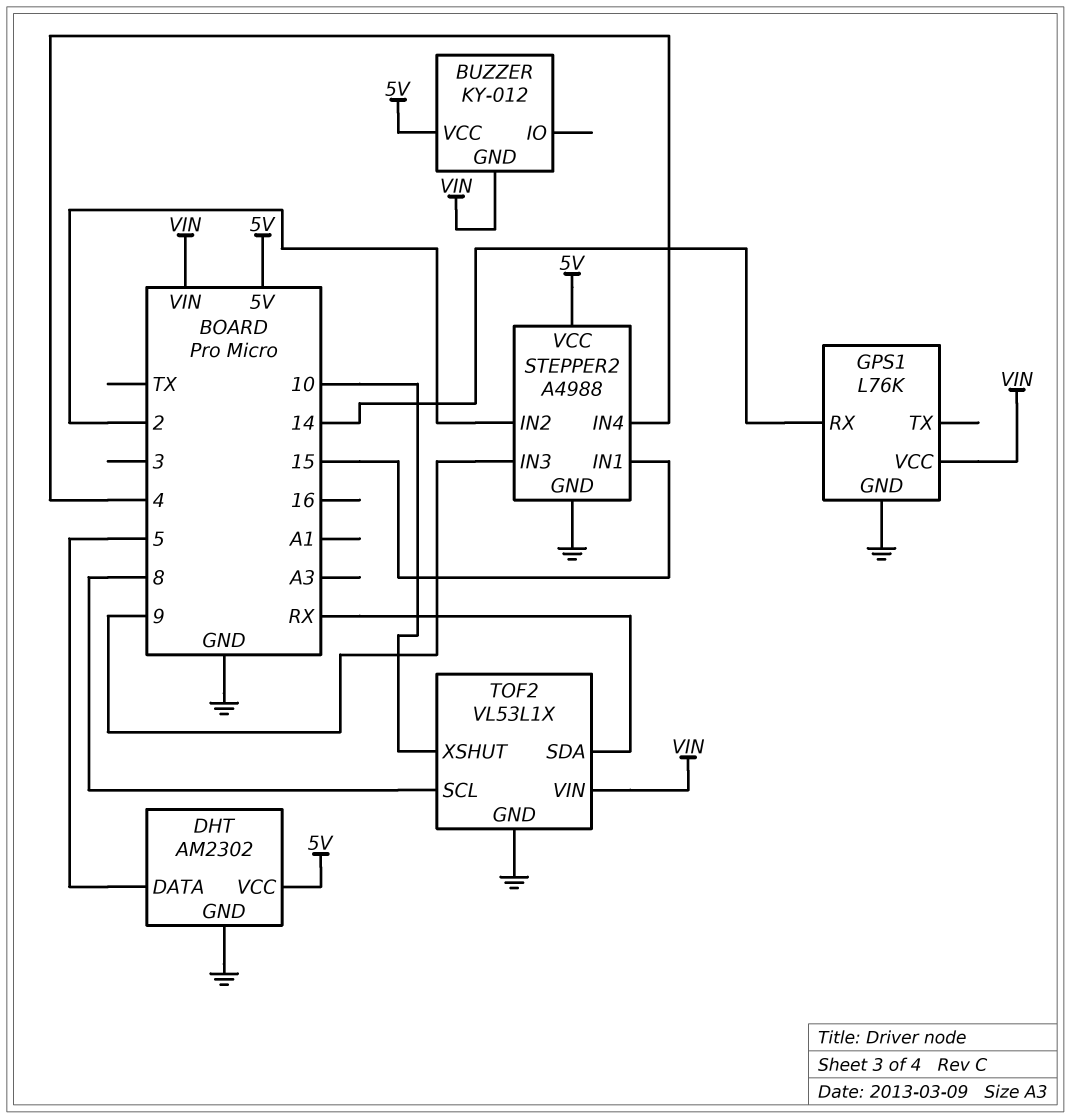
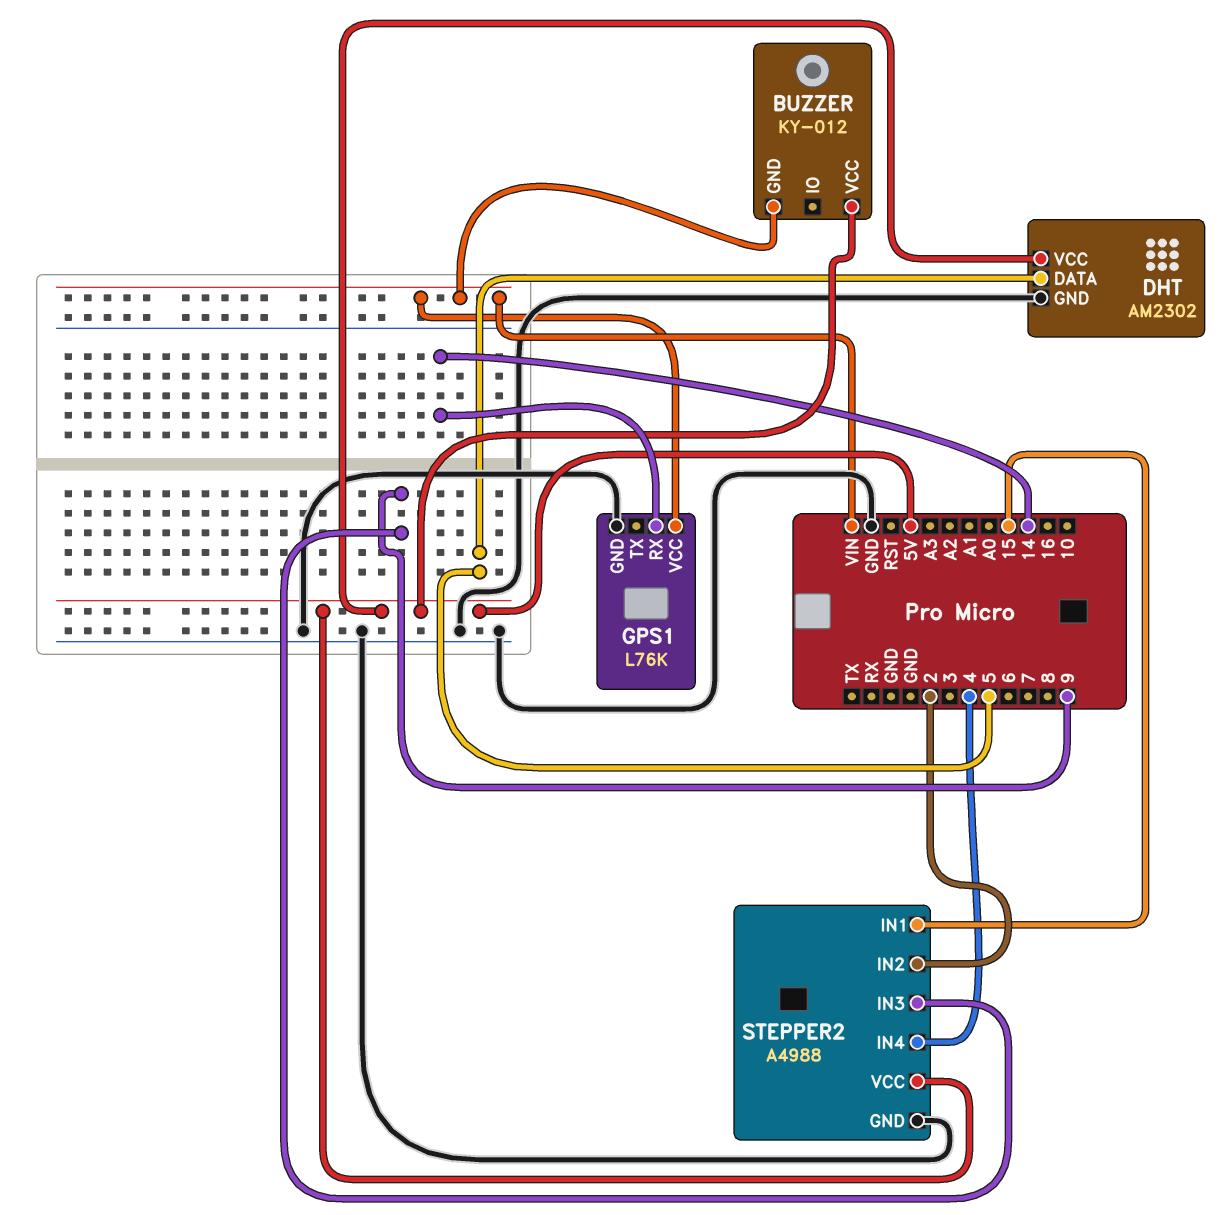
TOF2: VL53L1X -> none
TOF2 pin GND: GND -> none
TOF2 pin SCL: 8 -> none
TOF2 pin SDA: RX -> none
TOF2 pin VIN: VIN -> none
TOF2 pin XSHUT: 10 -> none

